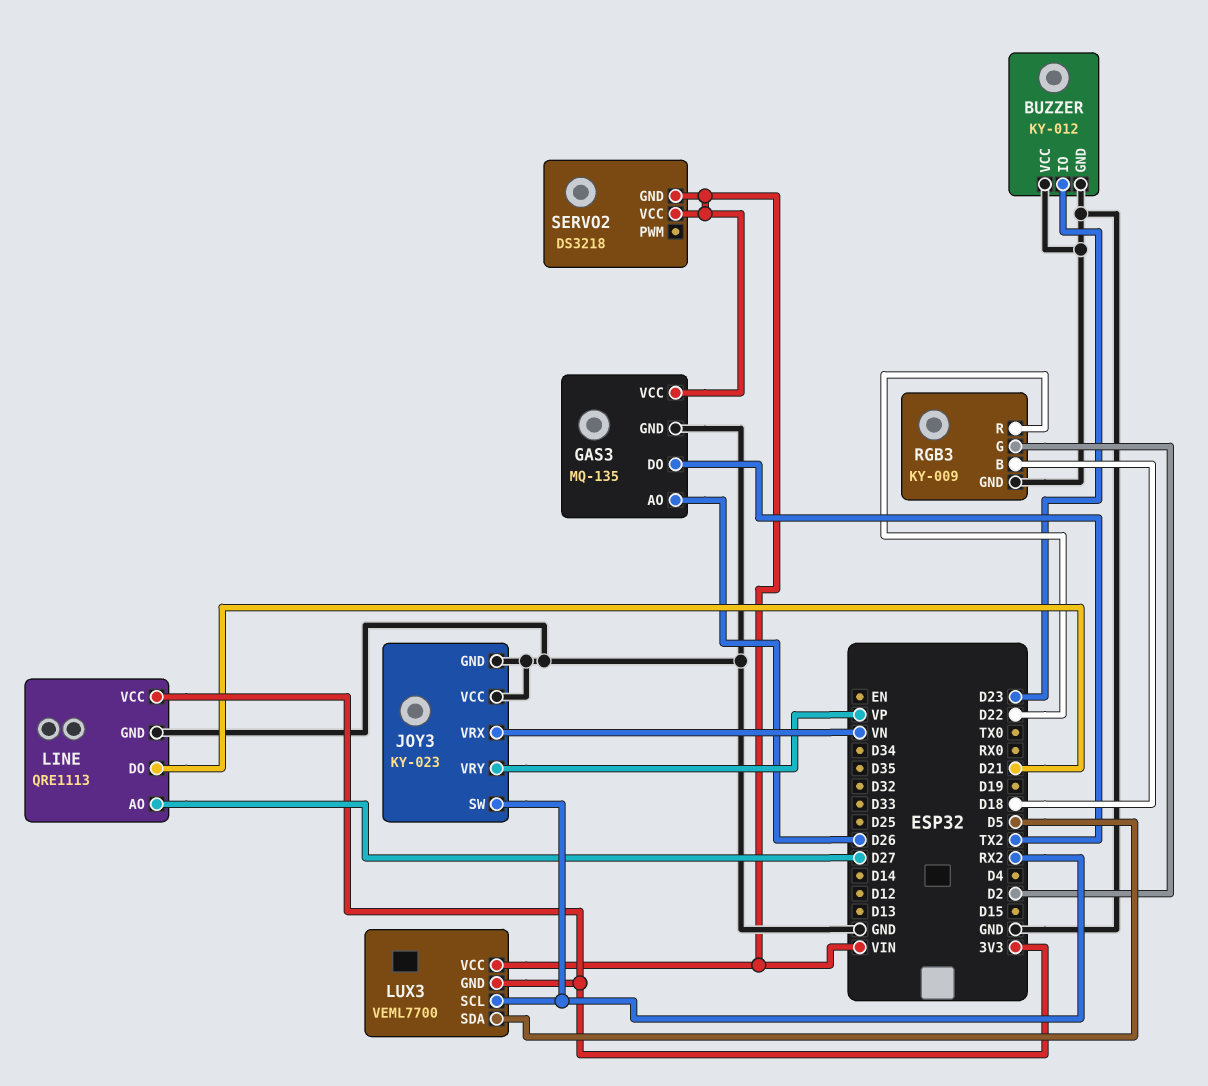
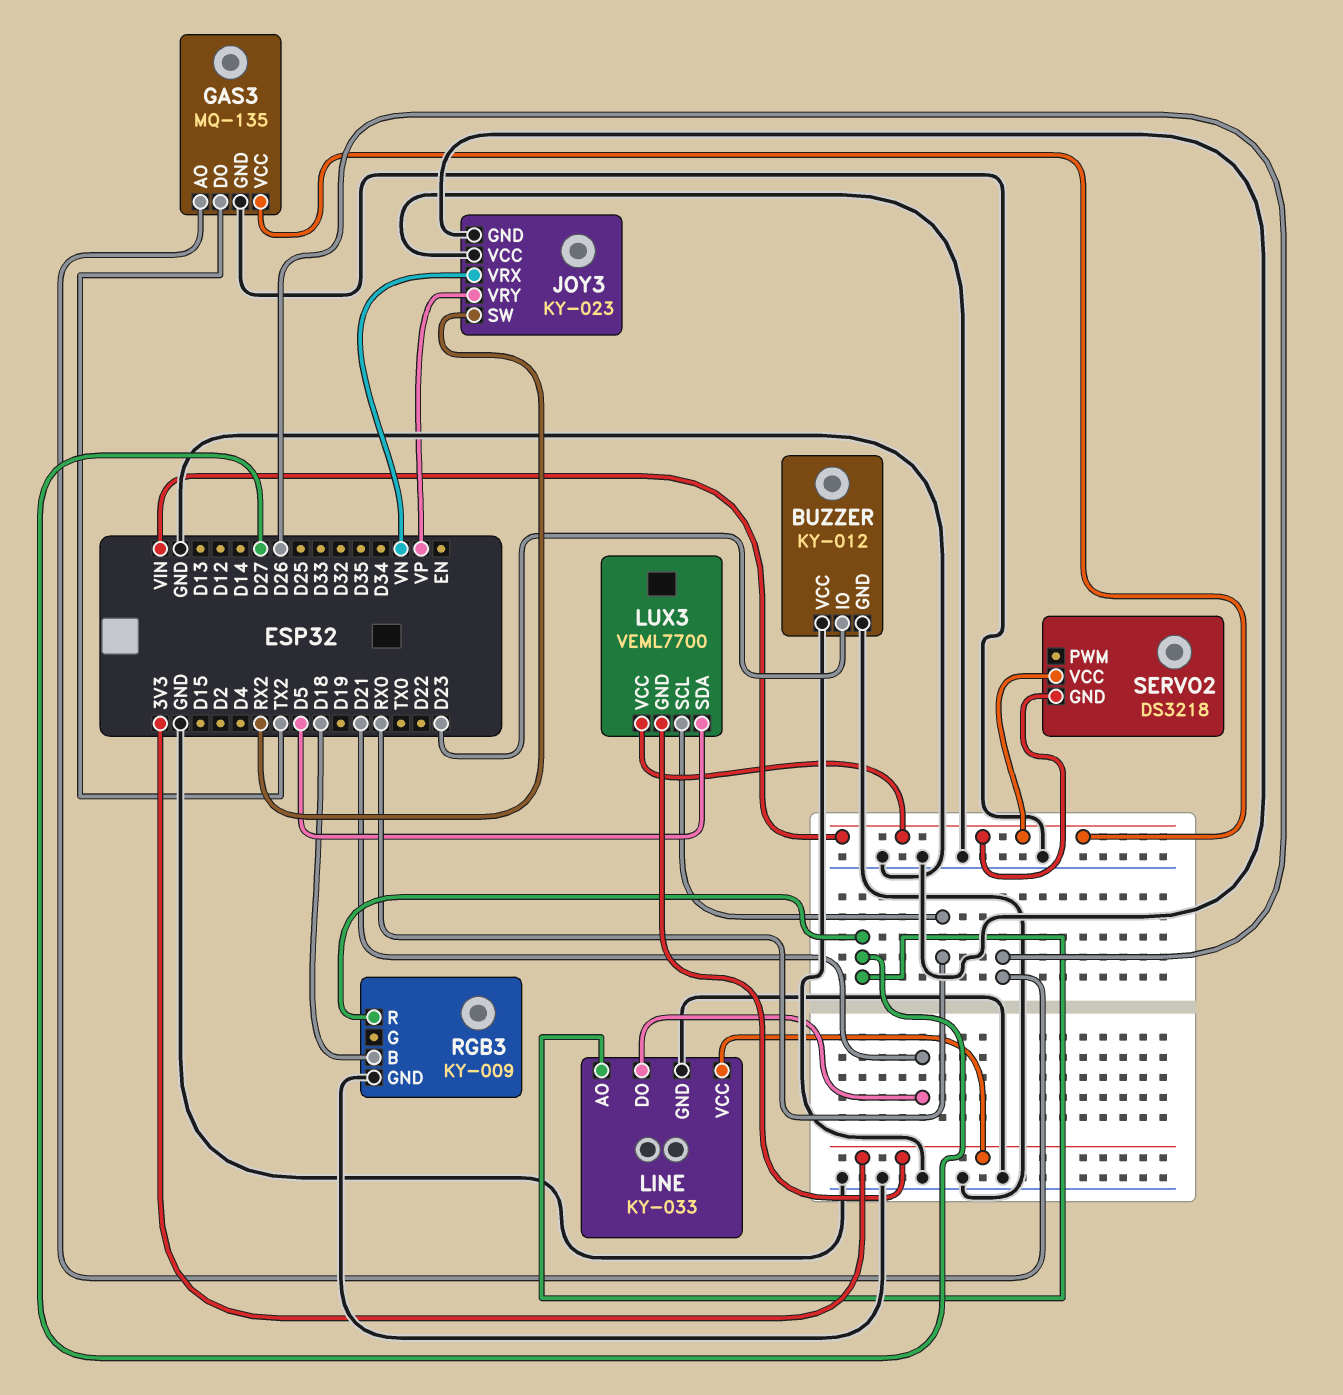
LINE: QRE1113 -> KY-033
LUX3 pin SCL: RX2 -> RX0
RGB3 pin G: D2 -> none
RGB3 pin R: D22 -> D27

